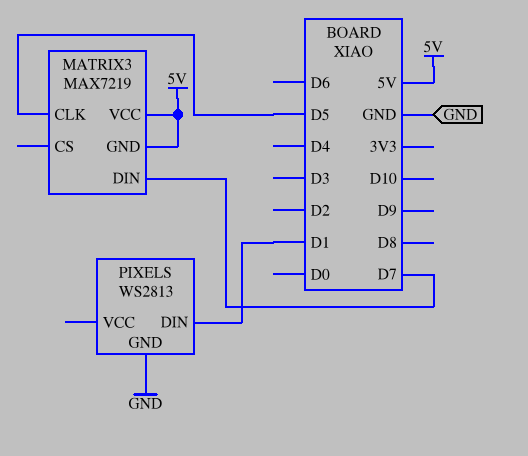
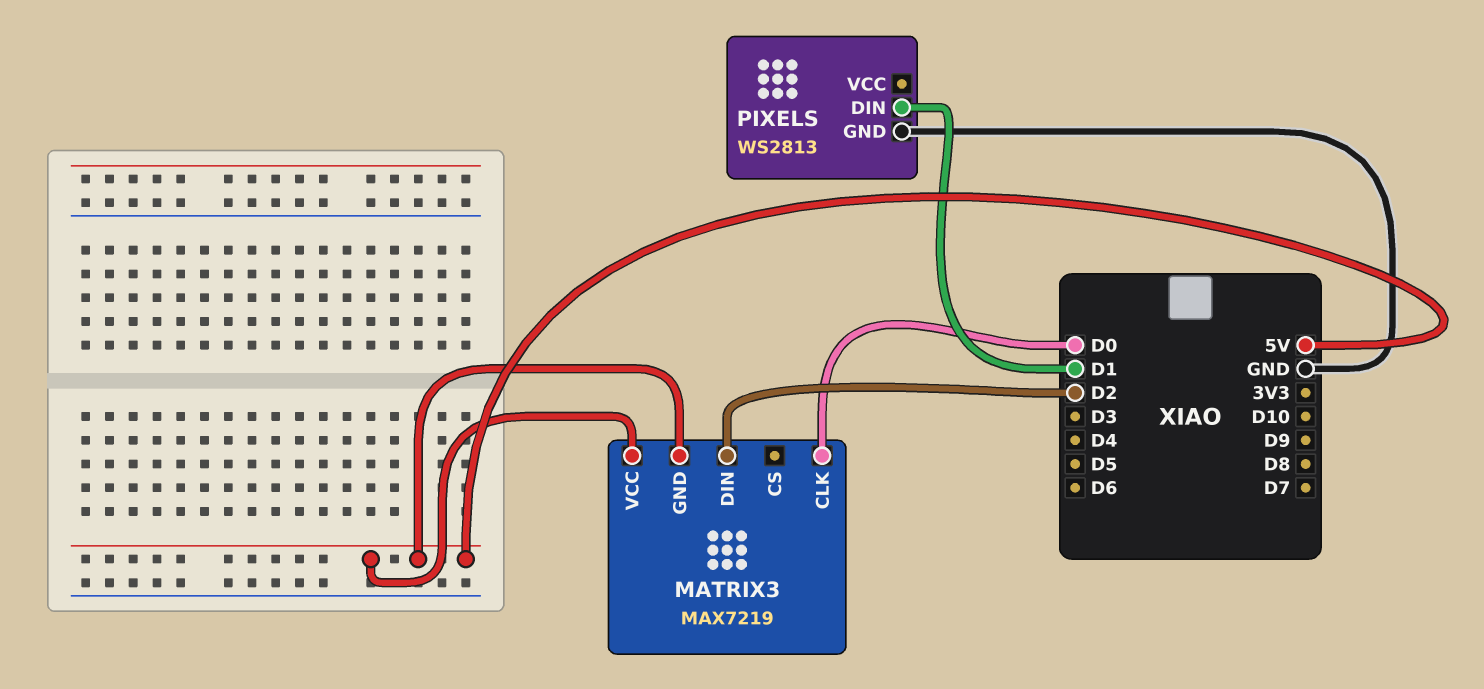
MATRIX3 pin CLK: D5 -> D0
MATRIX3 pin DIN: D7 -> D2

